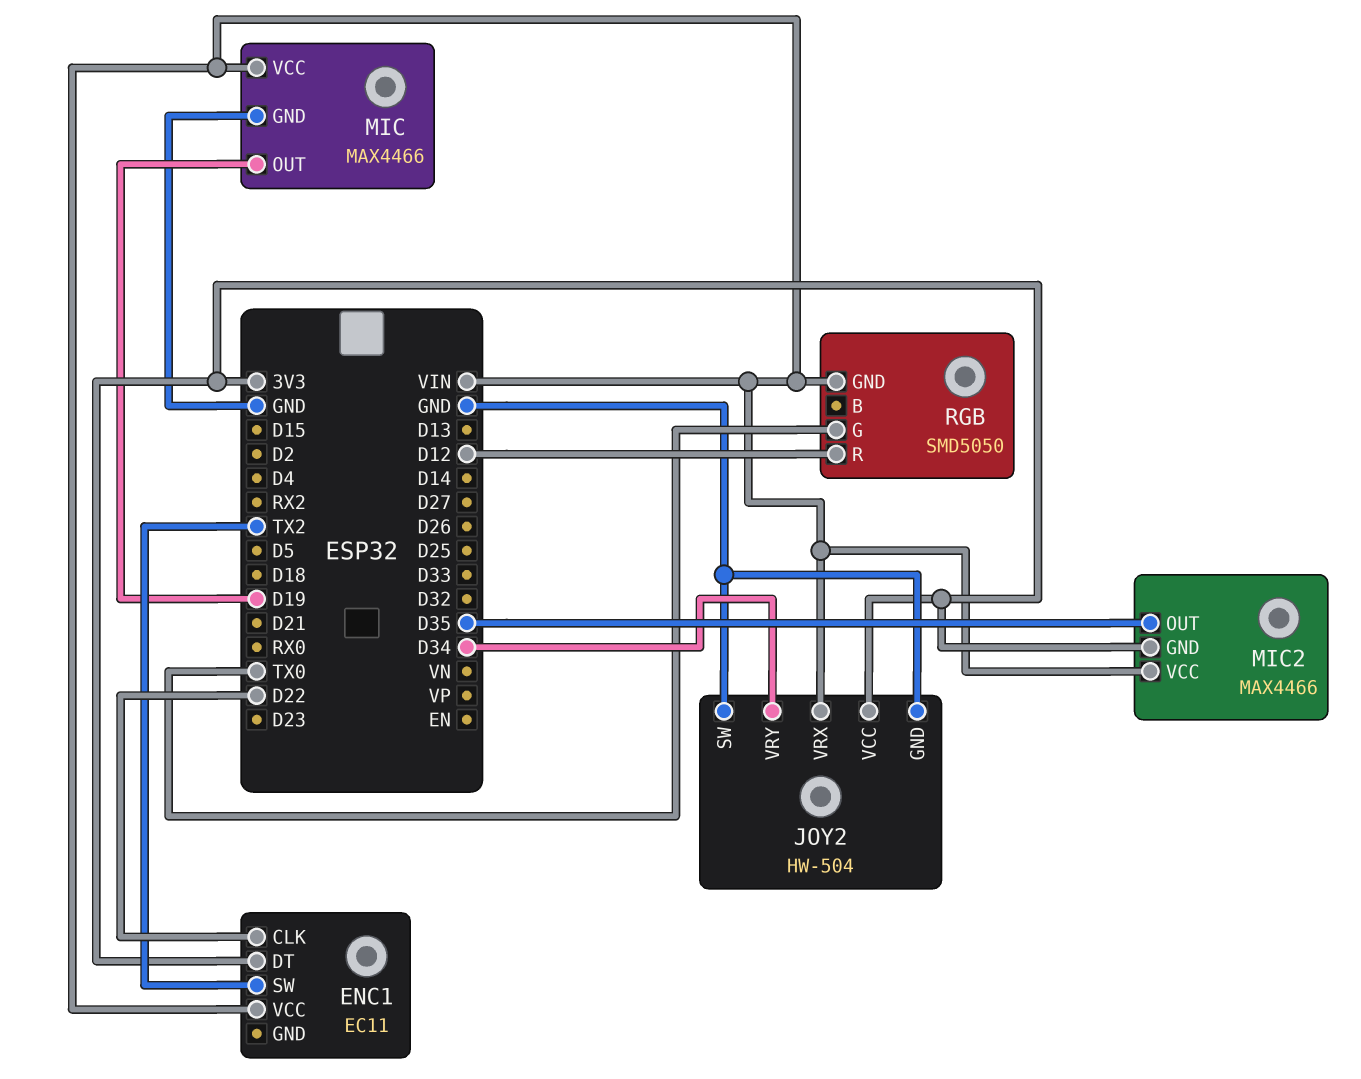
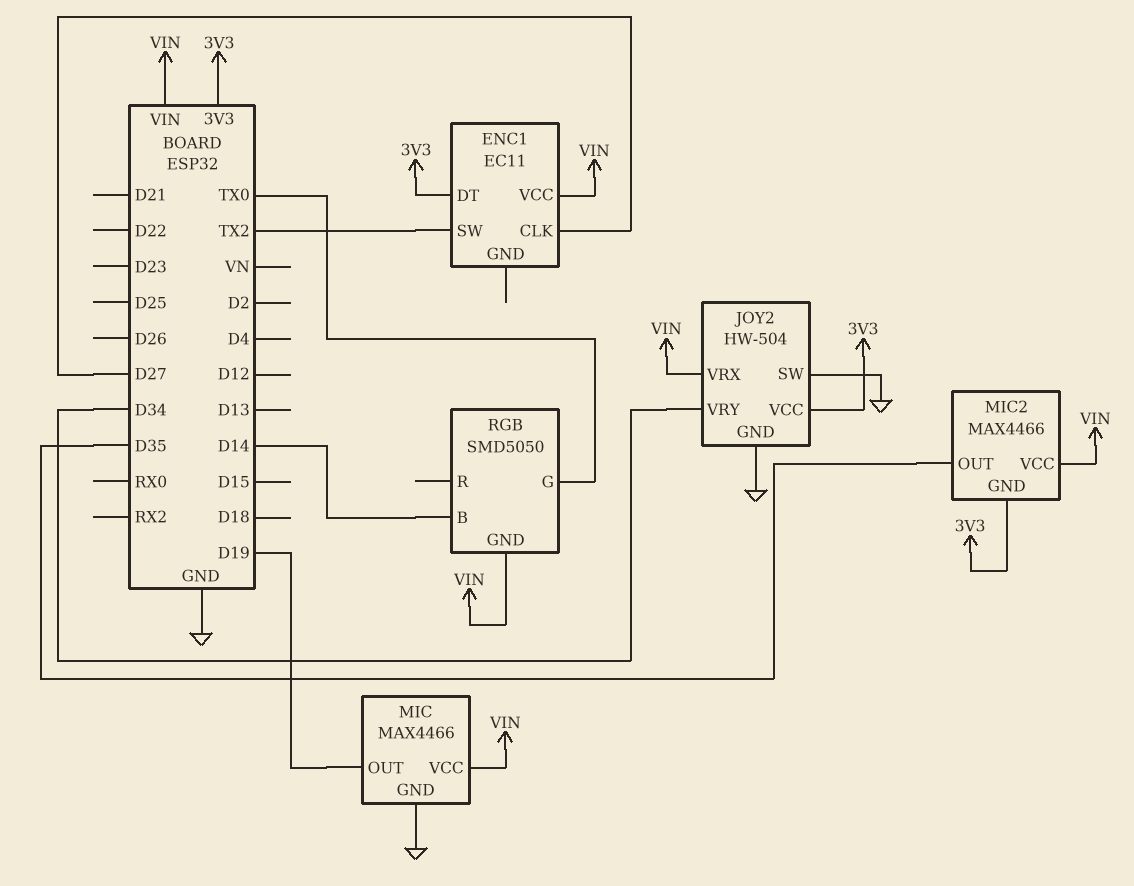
ENC1 pin CLK: D22 -> D27
RGB pin B: none -> D14
RGB pin R: D12 -> none

